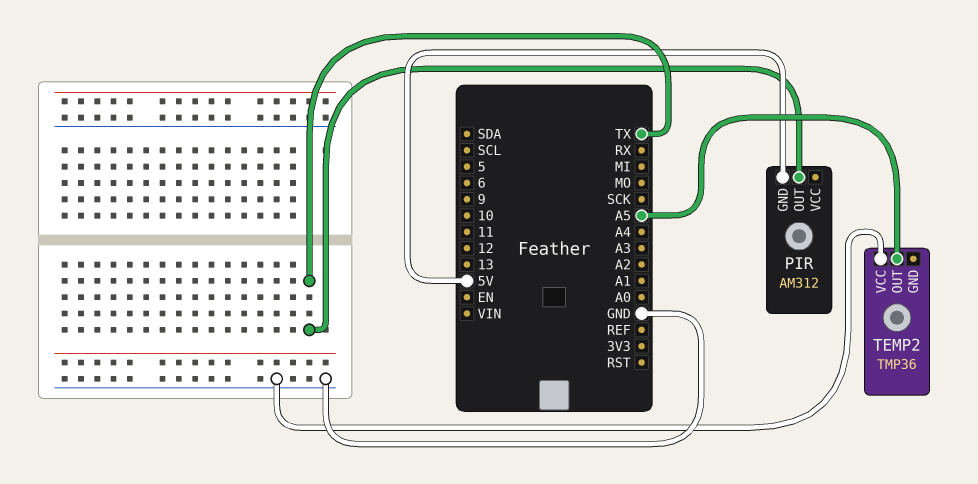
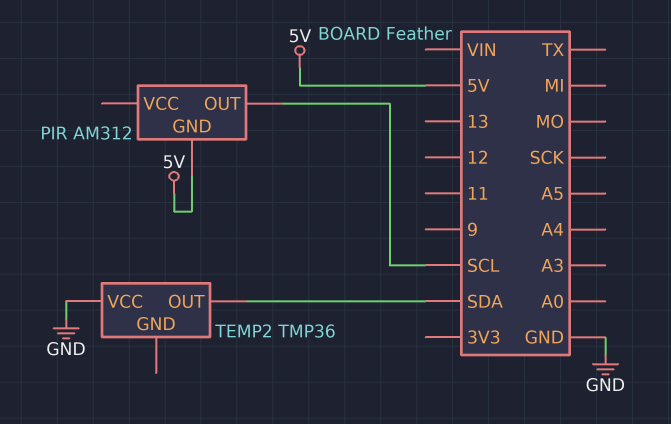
PIR pin OUT: TX -> SCL
TEMP2 pin OUT: A5 -> SDA

